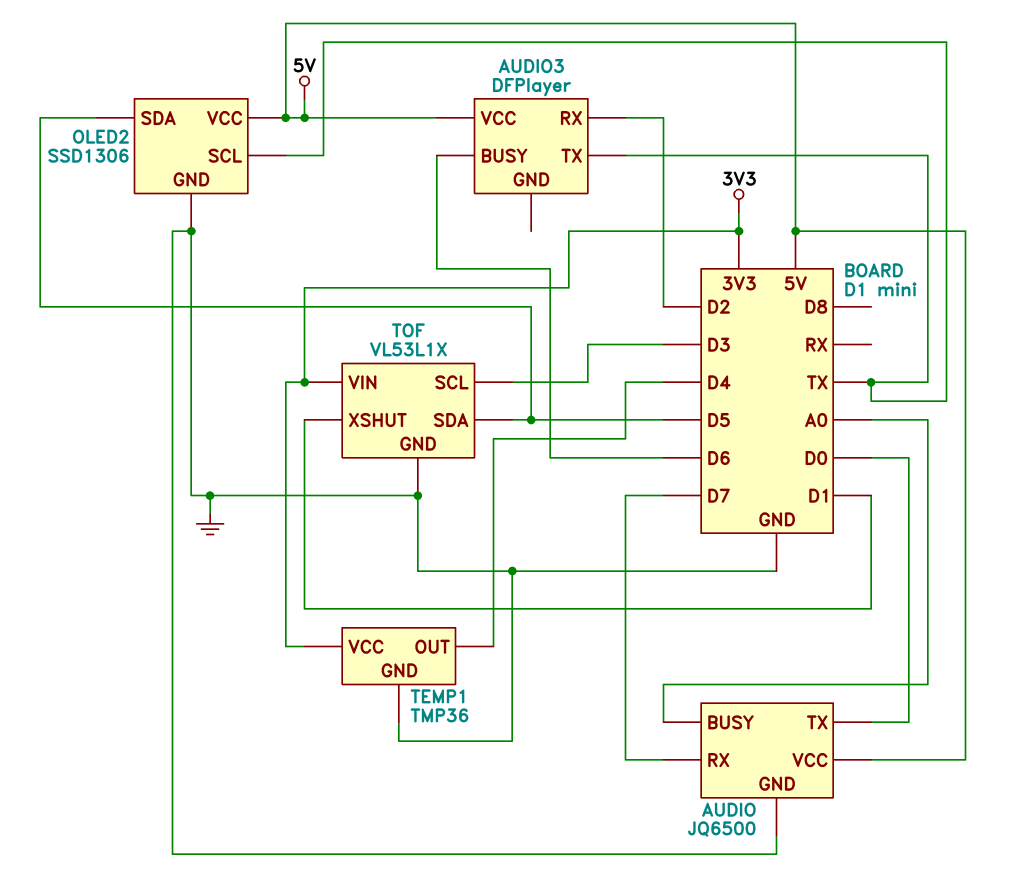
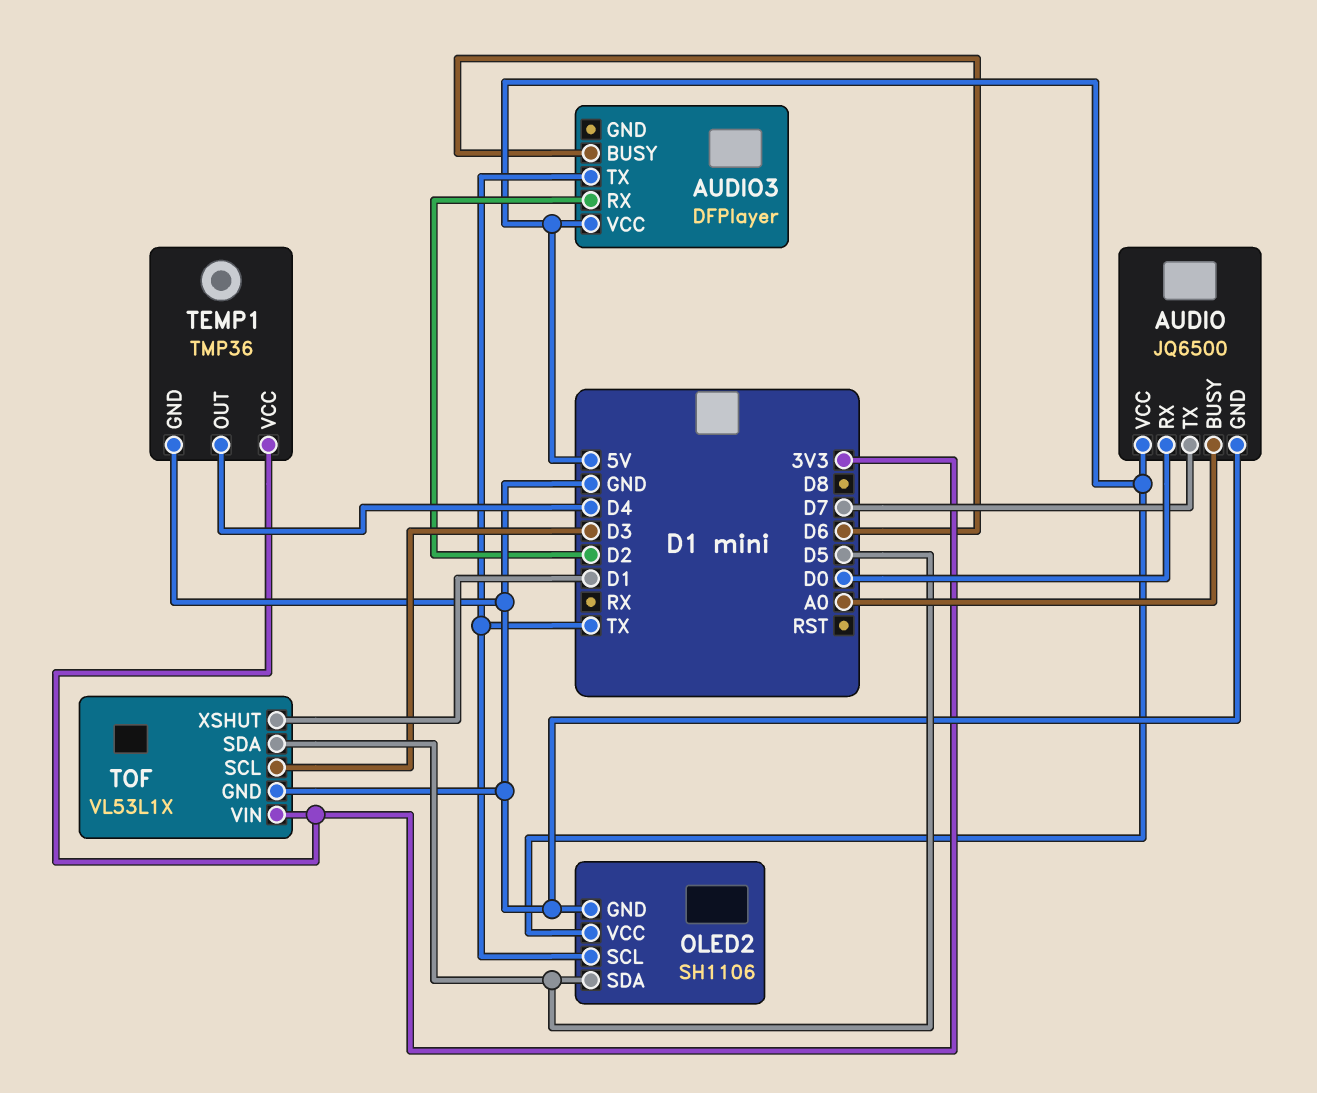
AUDIO pin RX: D7 -> D0
AUDIO pin TX: D0 -> D7
OLED2: SSD1306 -> SH1106

